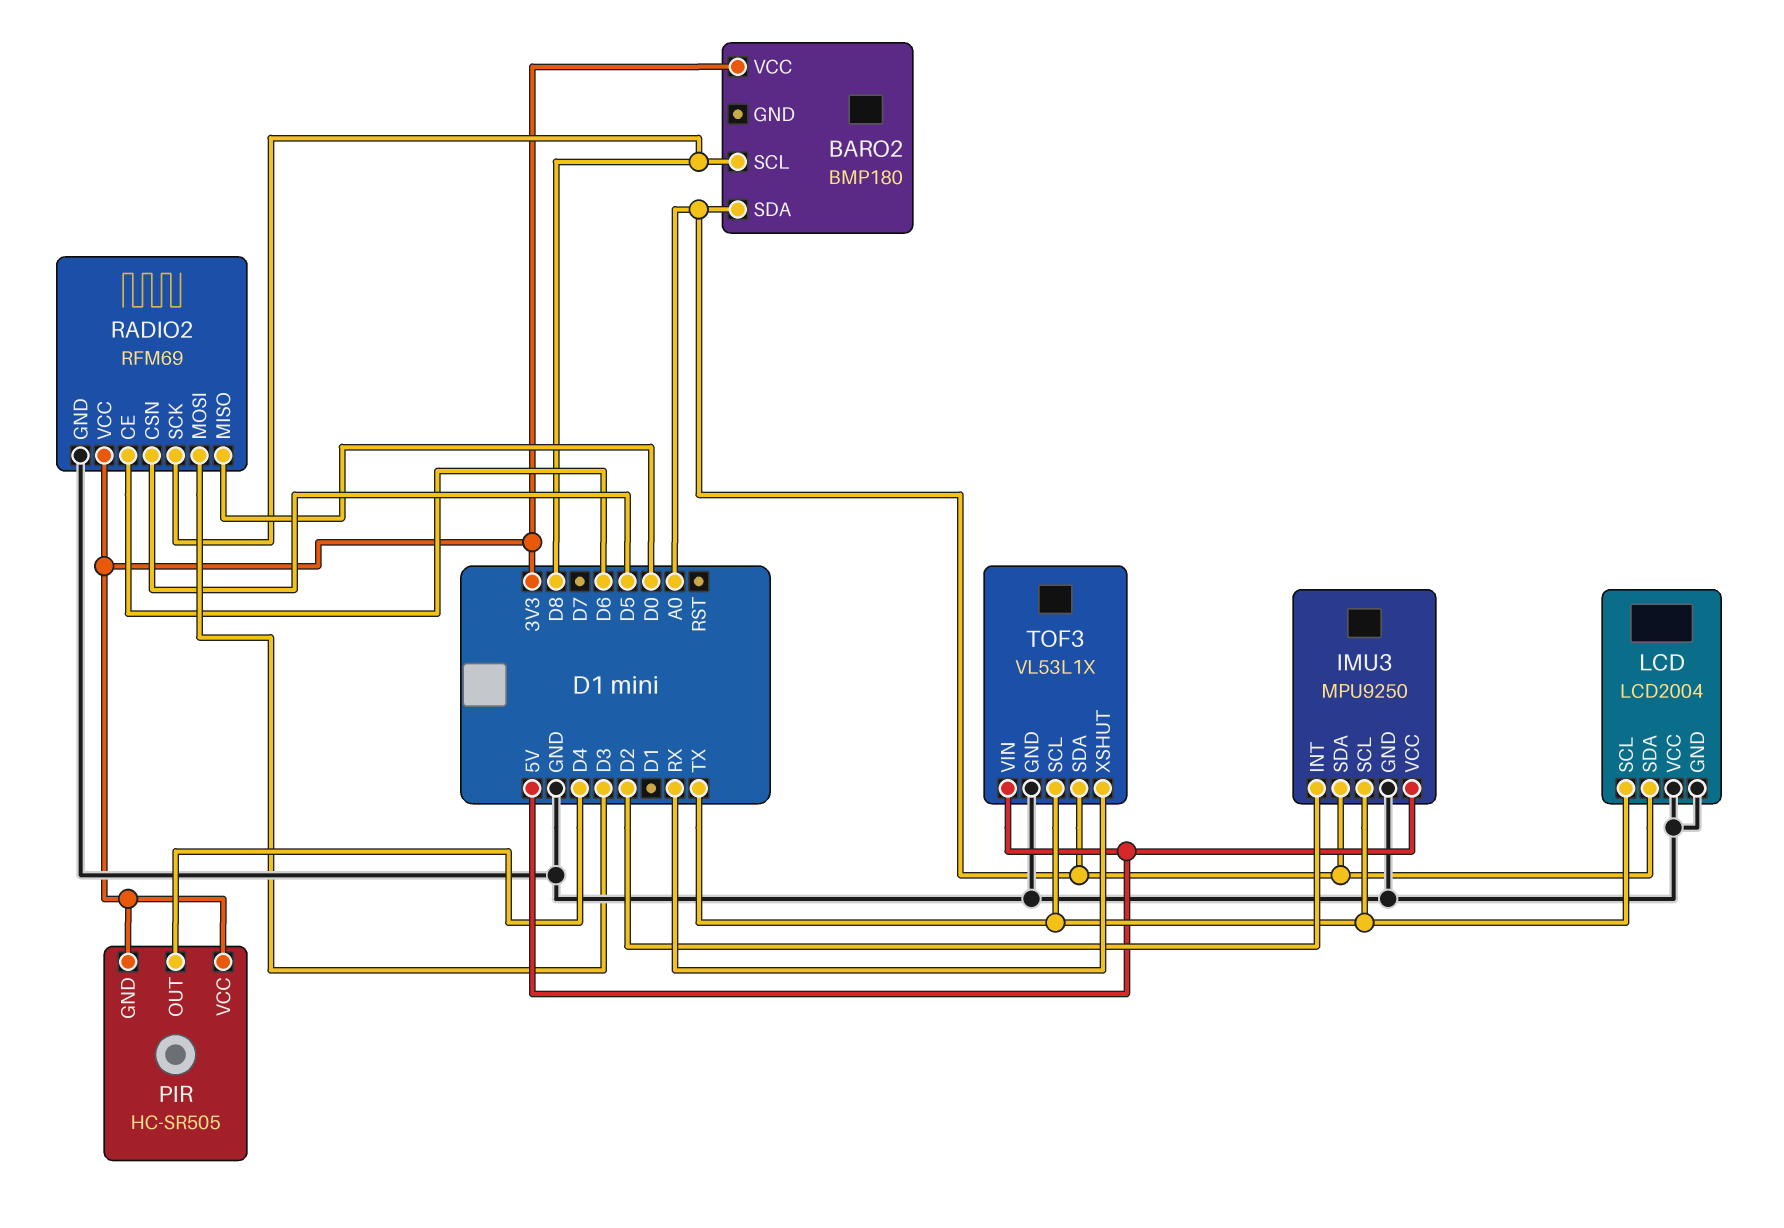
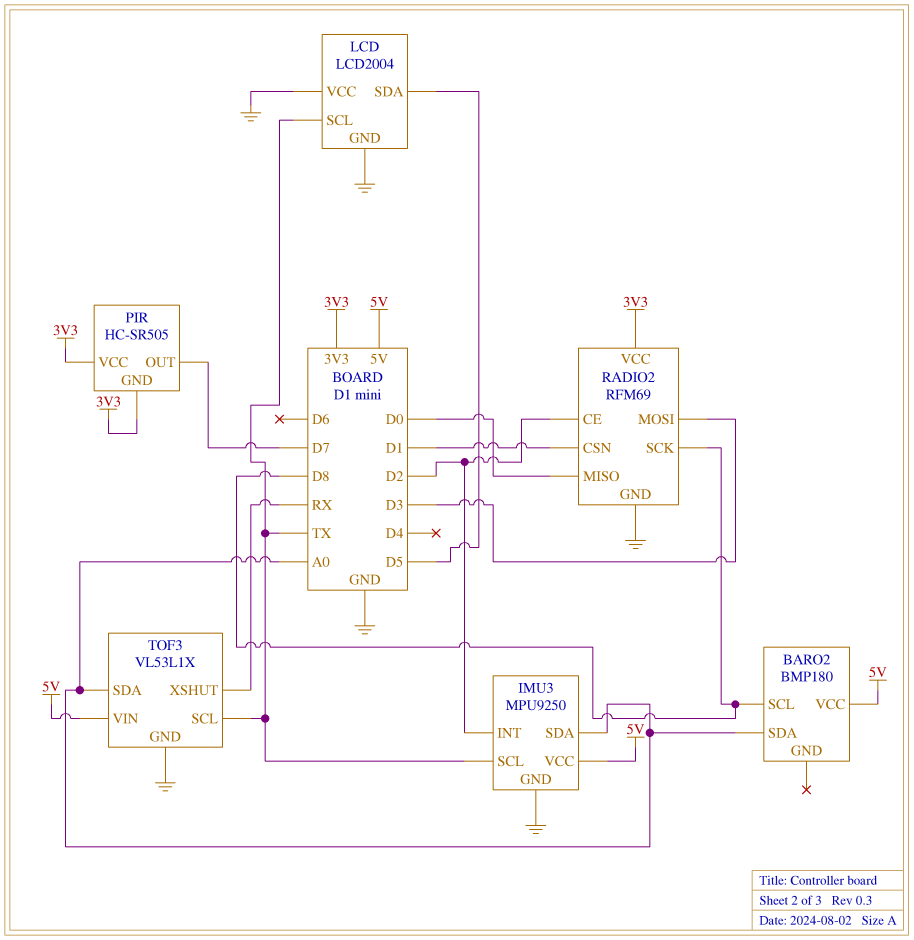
BARO2 pin VCC: 3V3 -> 5V
LCD pin SDA: A0 -> D5
PIR pin OUT: D4 -> D7
RADIO2 pin CE: D6 -> D2
RADIO2 pin CSN: D5 -> D1

